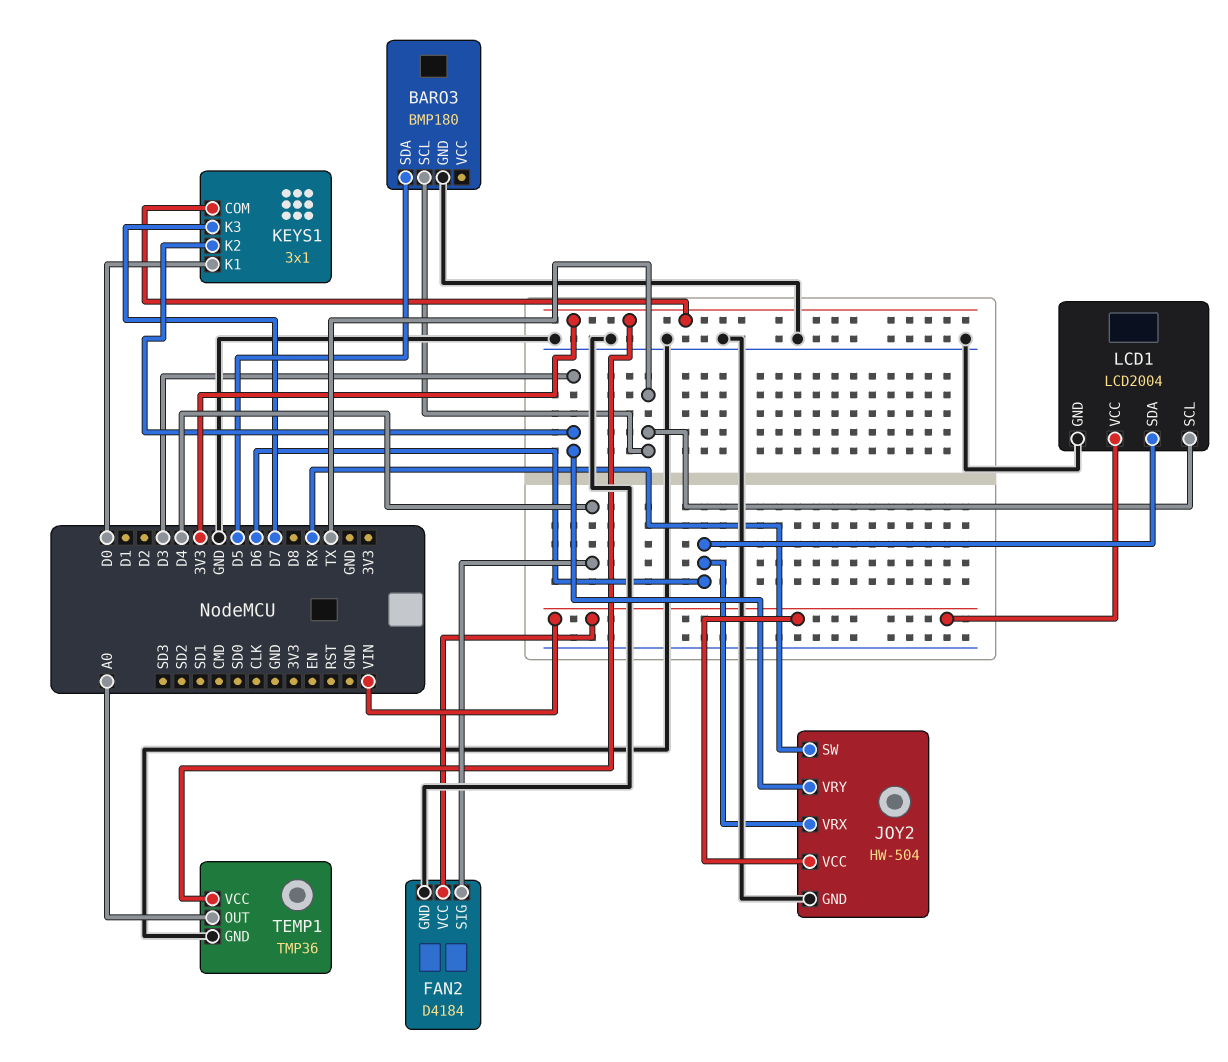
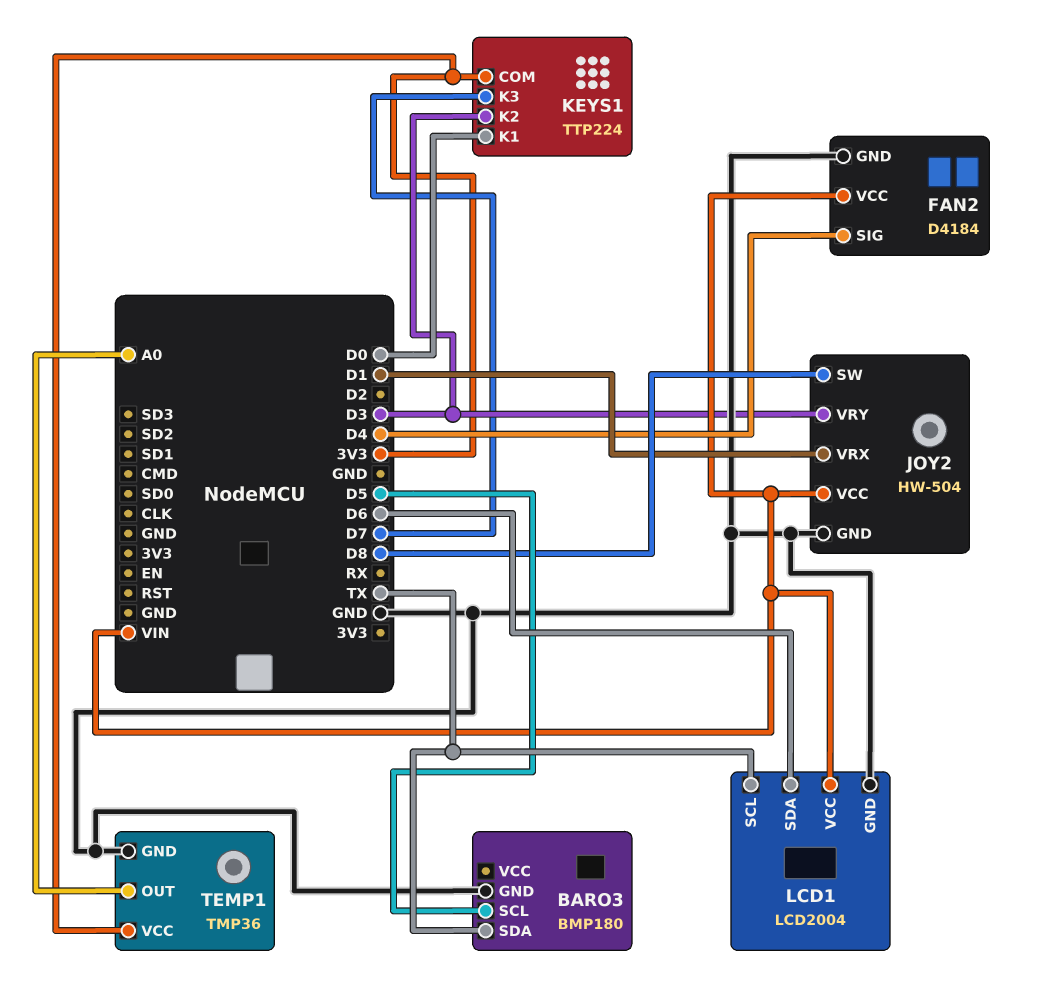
BARO3 pin SCL: TX -> D5
BARO3 pin SDA: D5 -> TX
JOY2 pin SW: RX -> D8
JOY2 pin VRX: D6 -> D1
KEYS1: 3x1 -> TTP224

